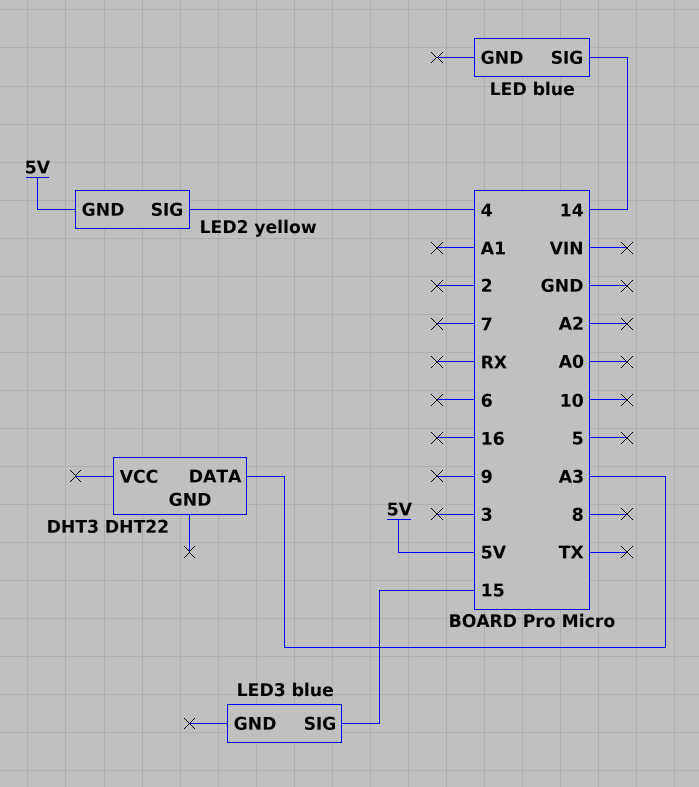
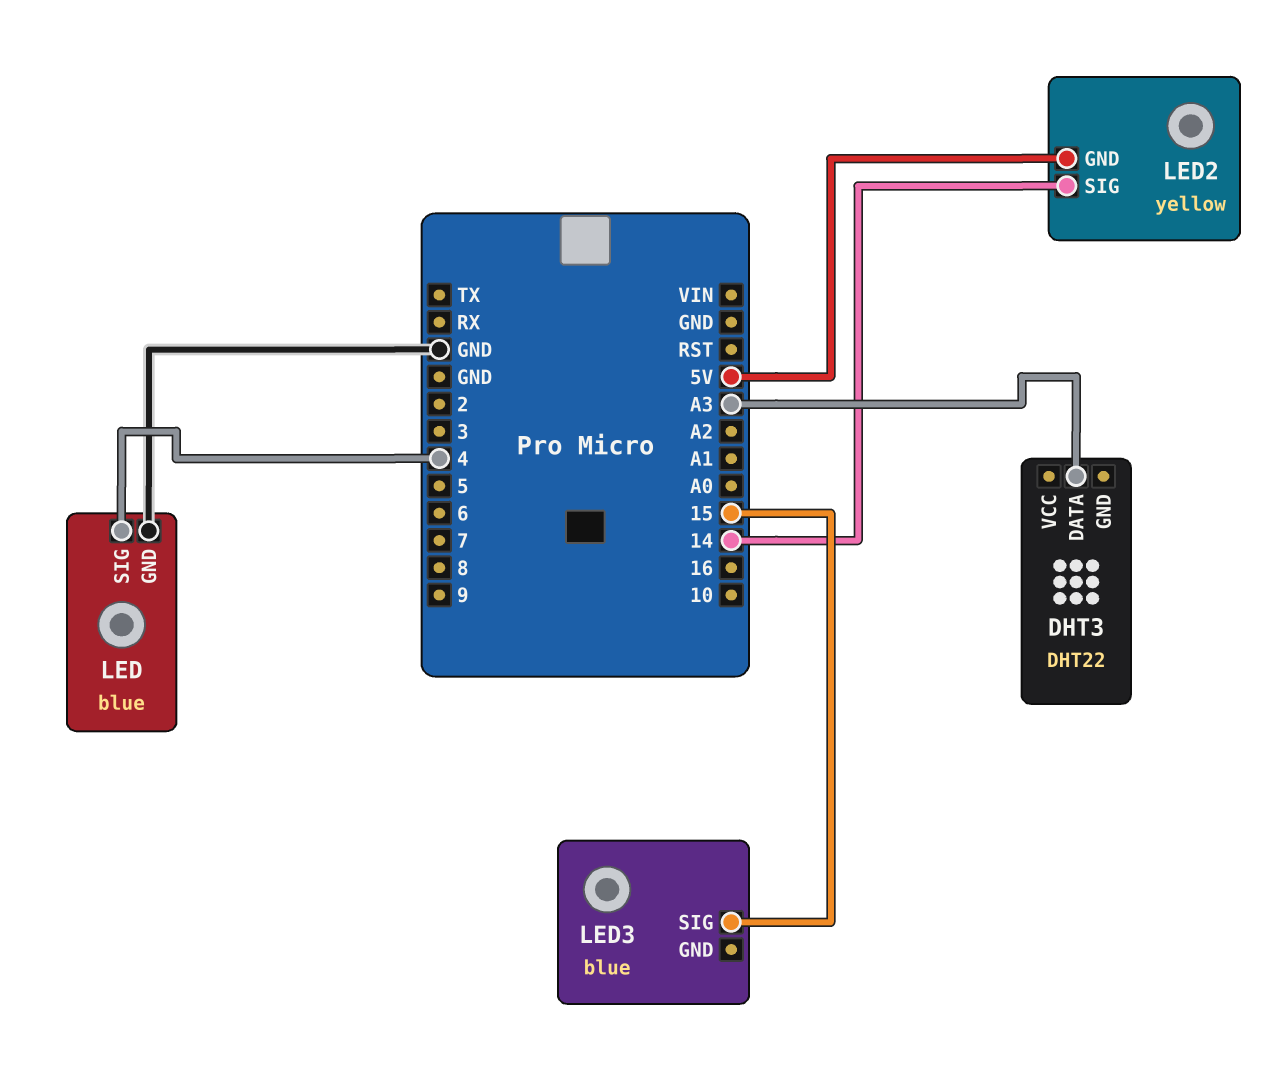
LED pin GND: none -> GND
LED pin SIG: 14 -> 4
LED2 pin SIG: 4 -> 14

